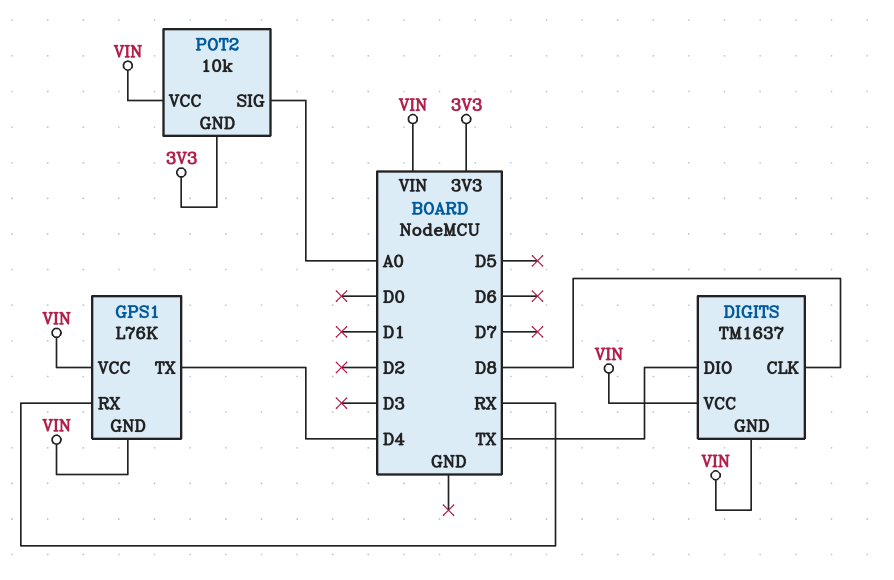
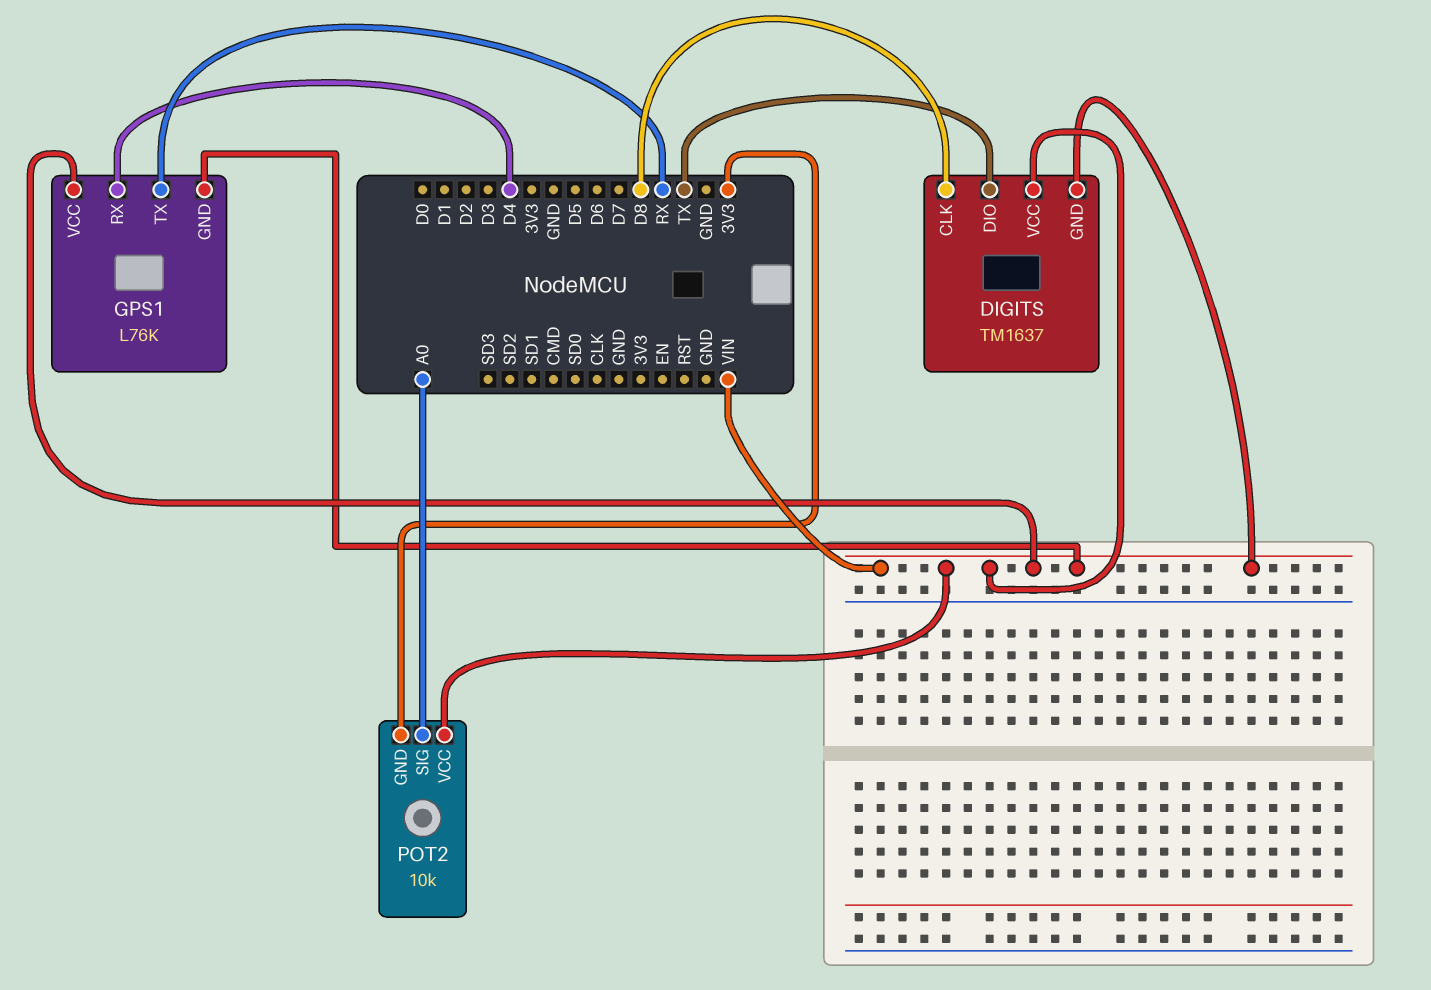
GPS1 pin RX: RX -> D4
GPS1 pin TX: D4 -> RX

